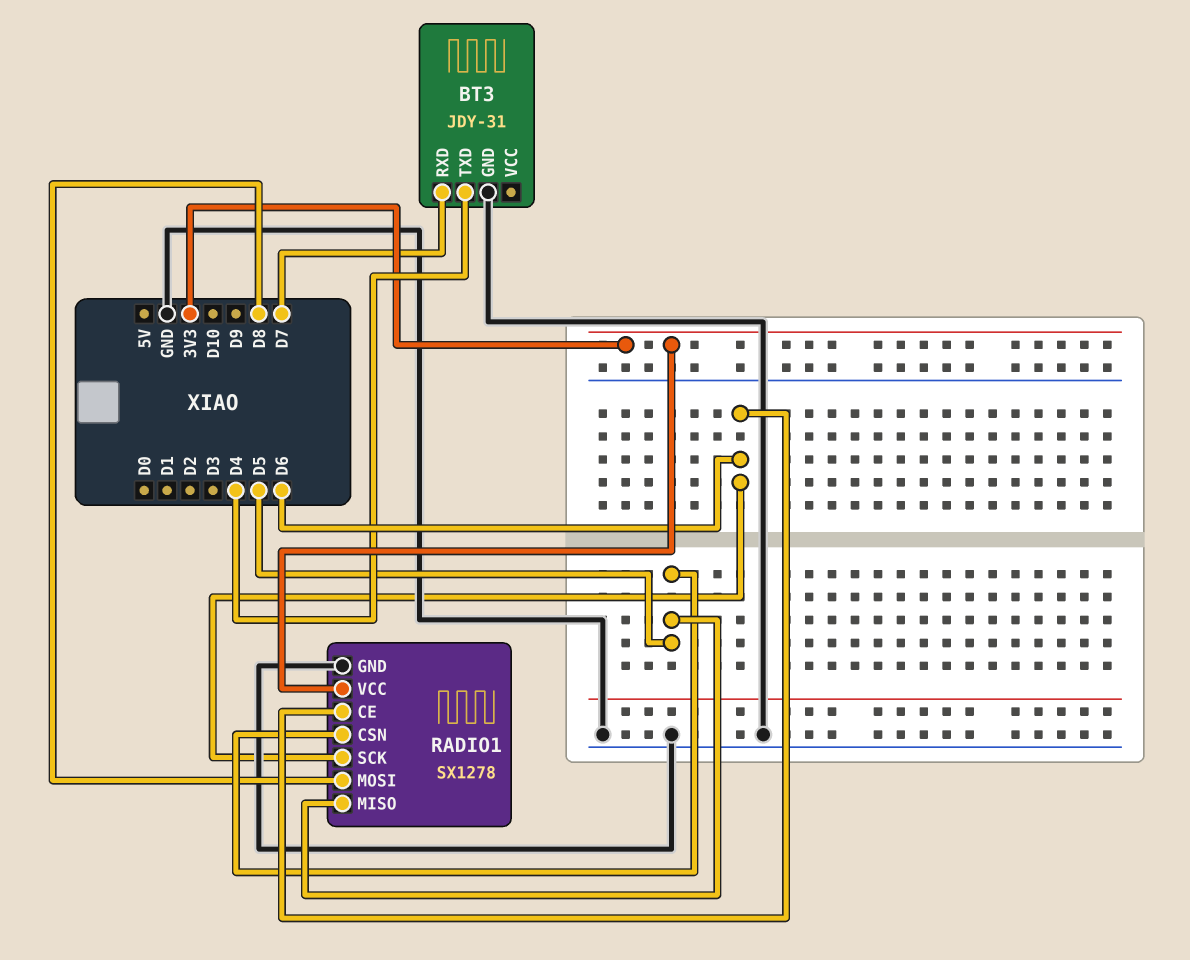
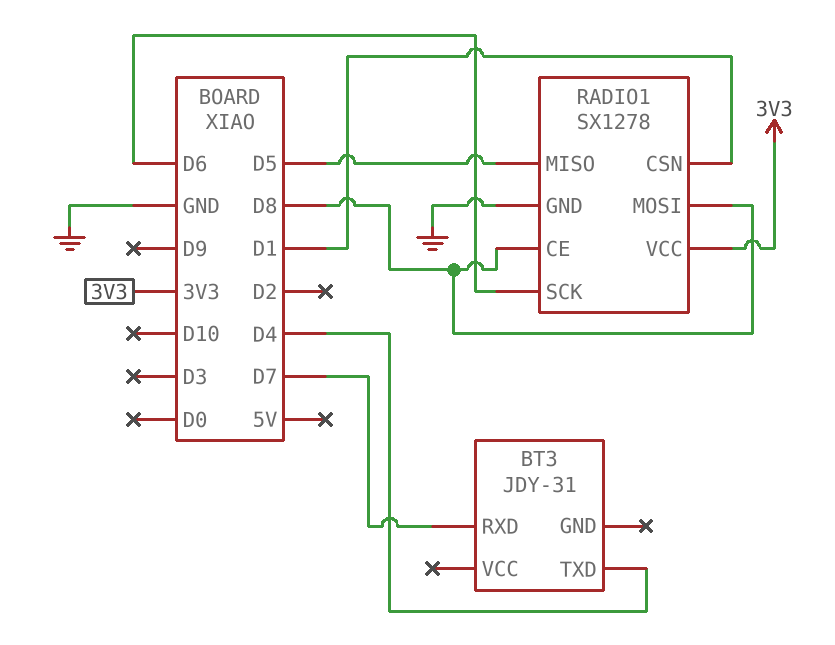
BT3 pin GND: GND -> none
RADIO1 pin CE: D6 -> D8
RADIO1 pin CSN: D5 -> D1

